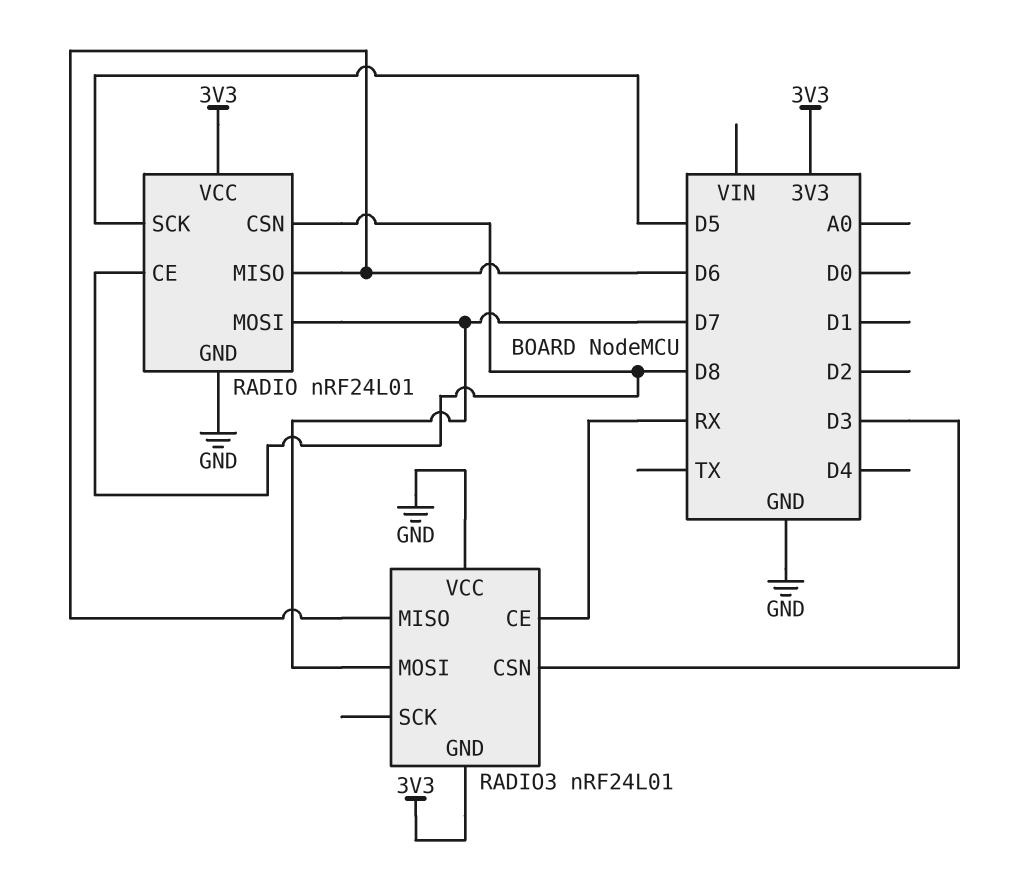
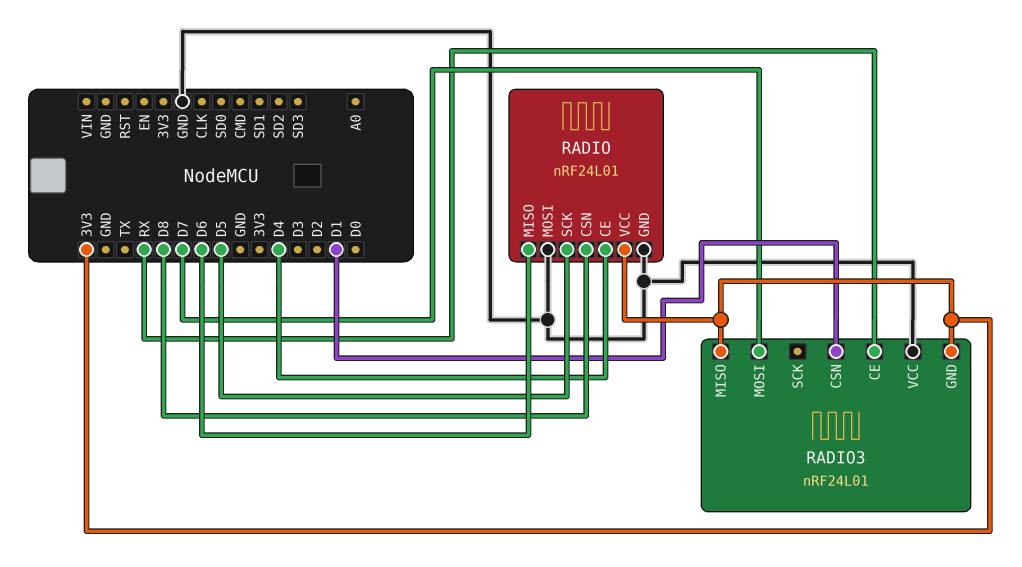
RADIO pin CE: D8 -> D4
RADIO pin MOSI: D7 -> GND
RADIO3 pin CSN: D3 -> D1
RADIO3 pin MISO: D6 -> 3V3

